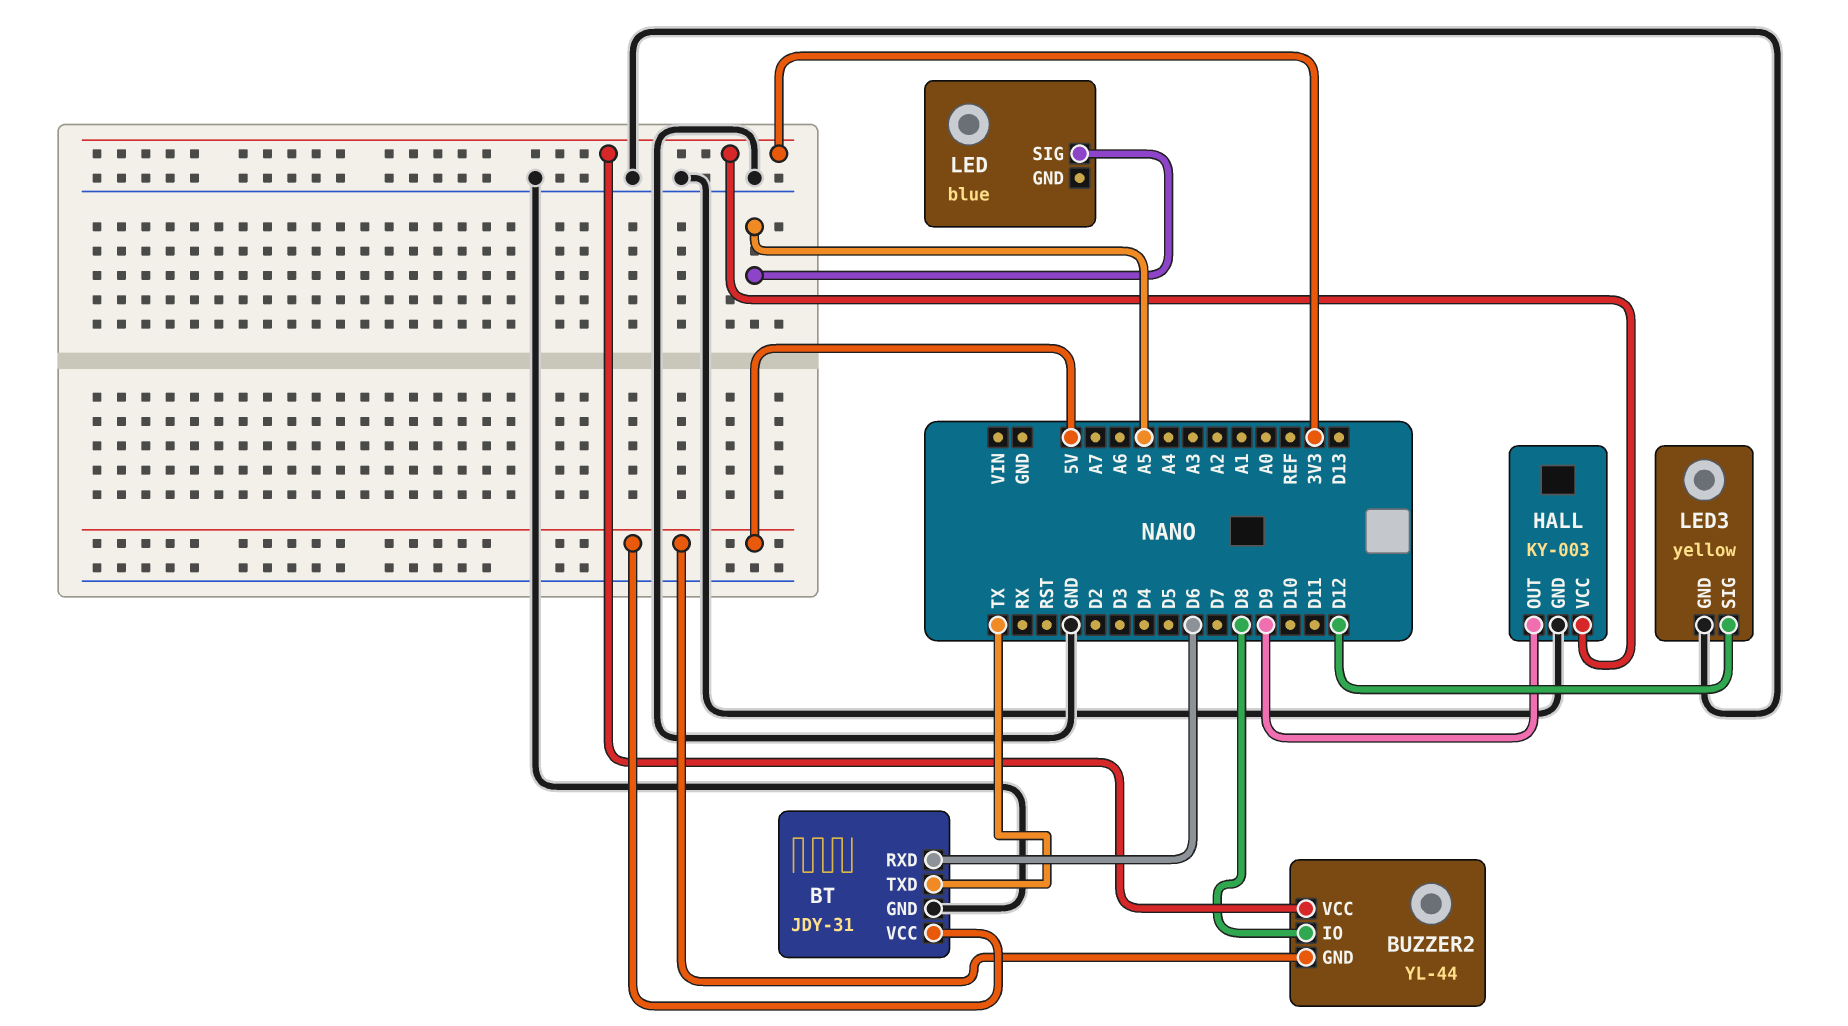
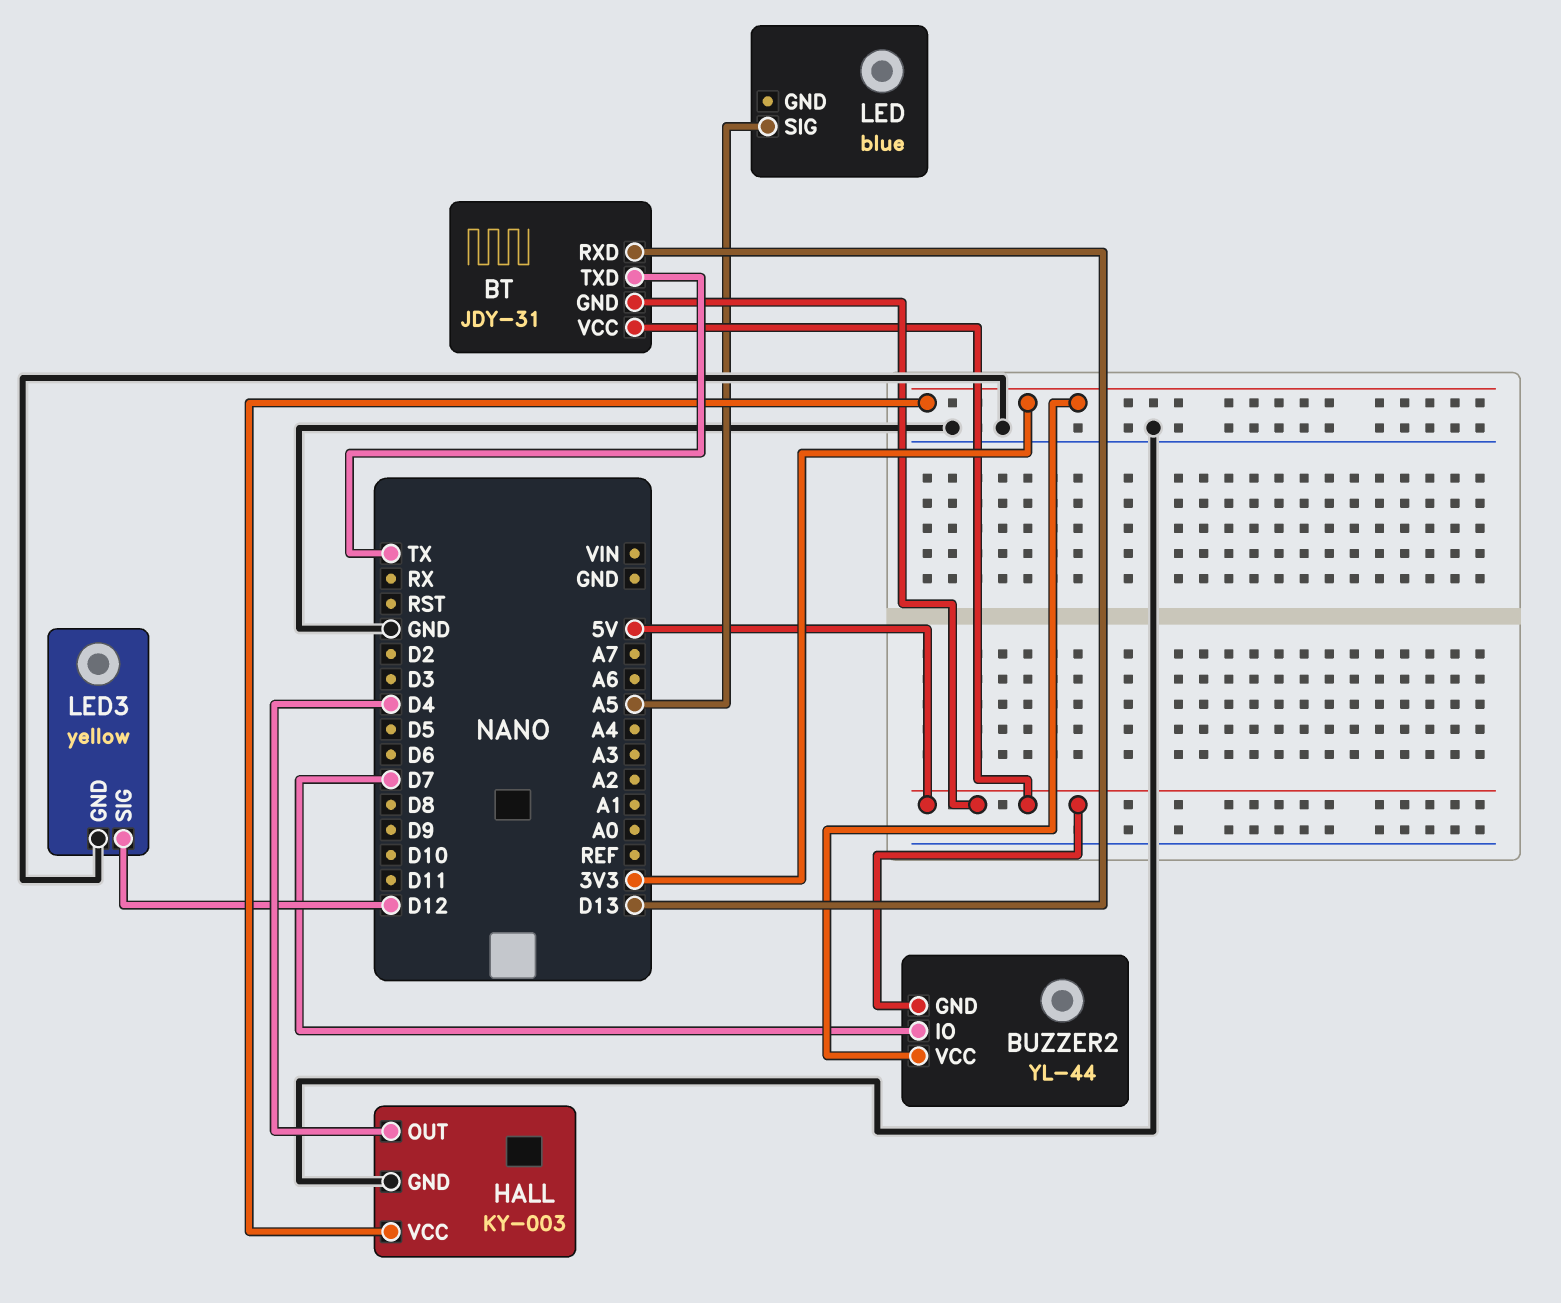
BT pin GND: GND -> 5V
BT pin RXD: D6 -> D13
BUZZER2 pin IO: D8 -> D7
HALL pin OUT: D9 -> D4

